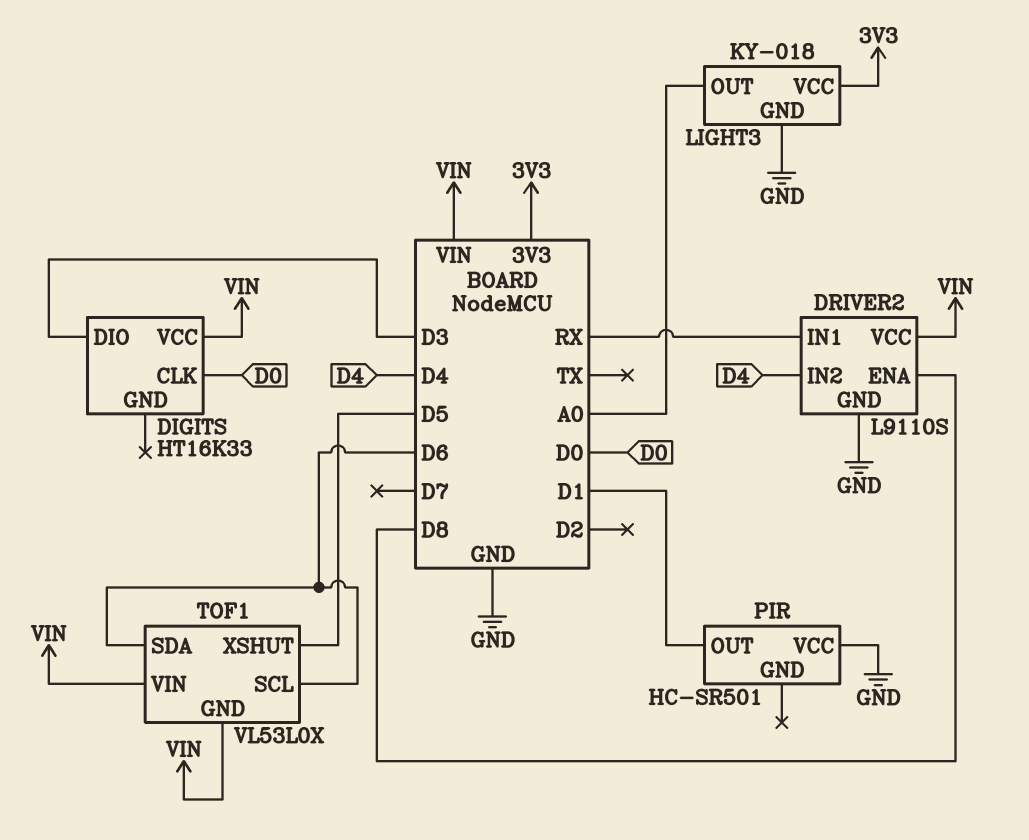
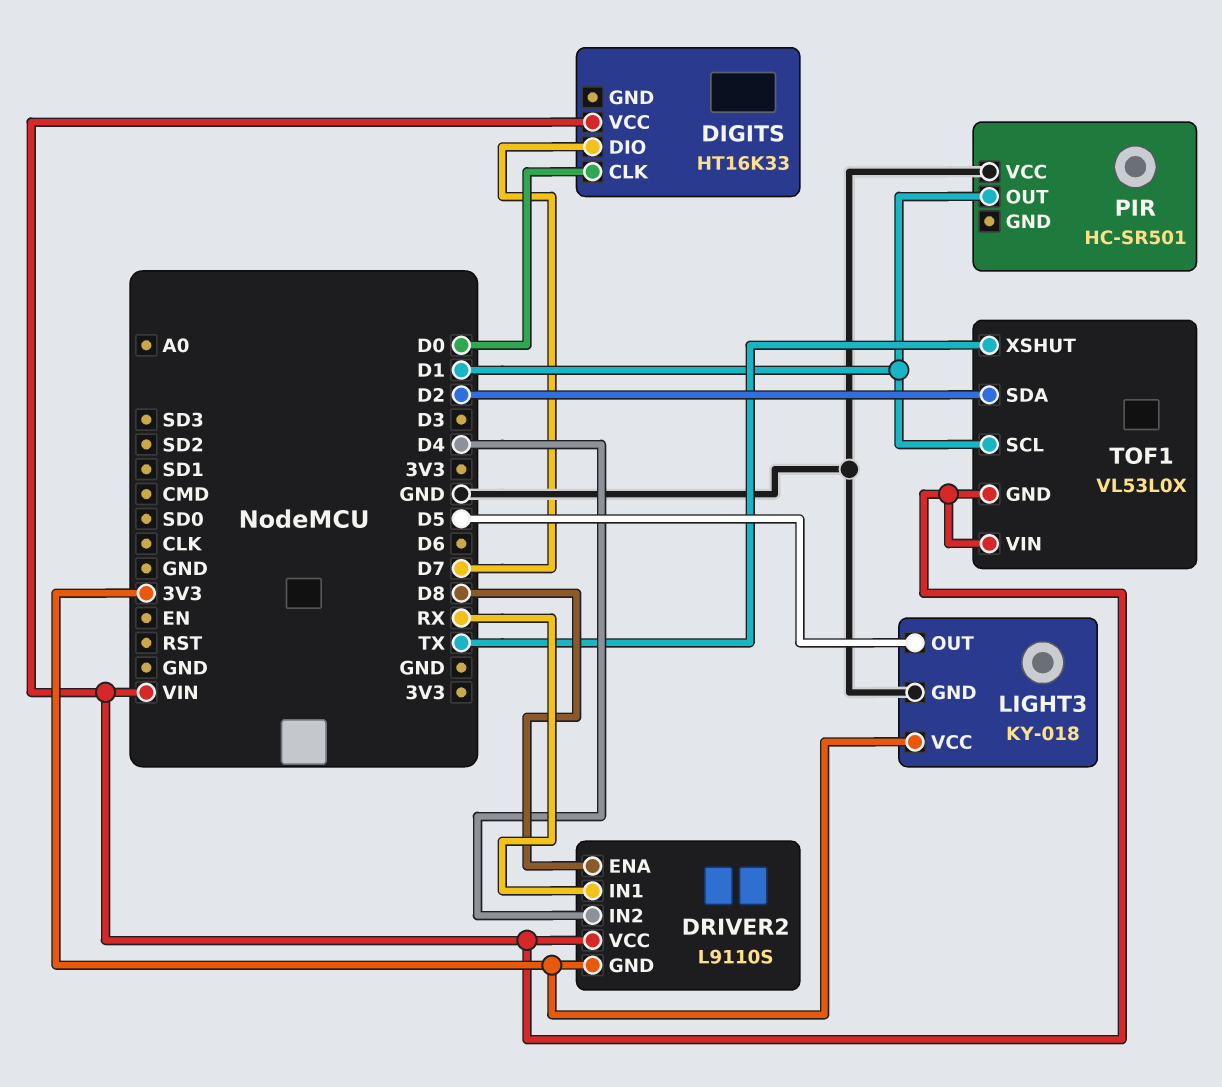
DIGITS pin DIO: D3 -> D7
DRIVER2 pin GND: GND -> 3V3
LIGHT3 pin OUT: A0 -> D5
TOF1 pin SCL: D6 -> D1
TOF1 pin SDA: D6 -> D2
TOF1 pin XSHUT: D5 -> TX

